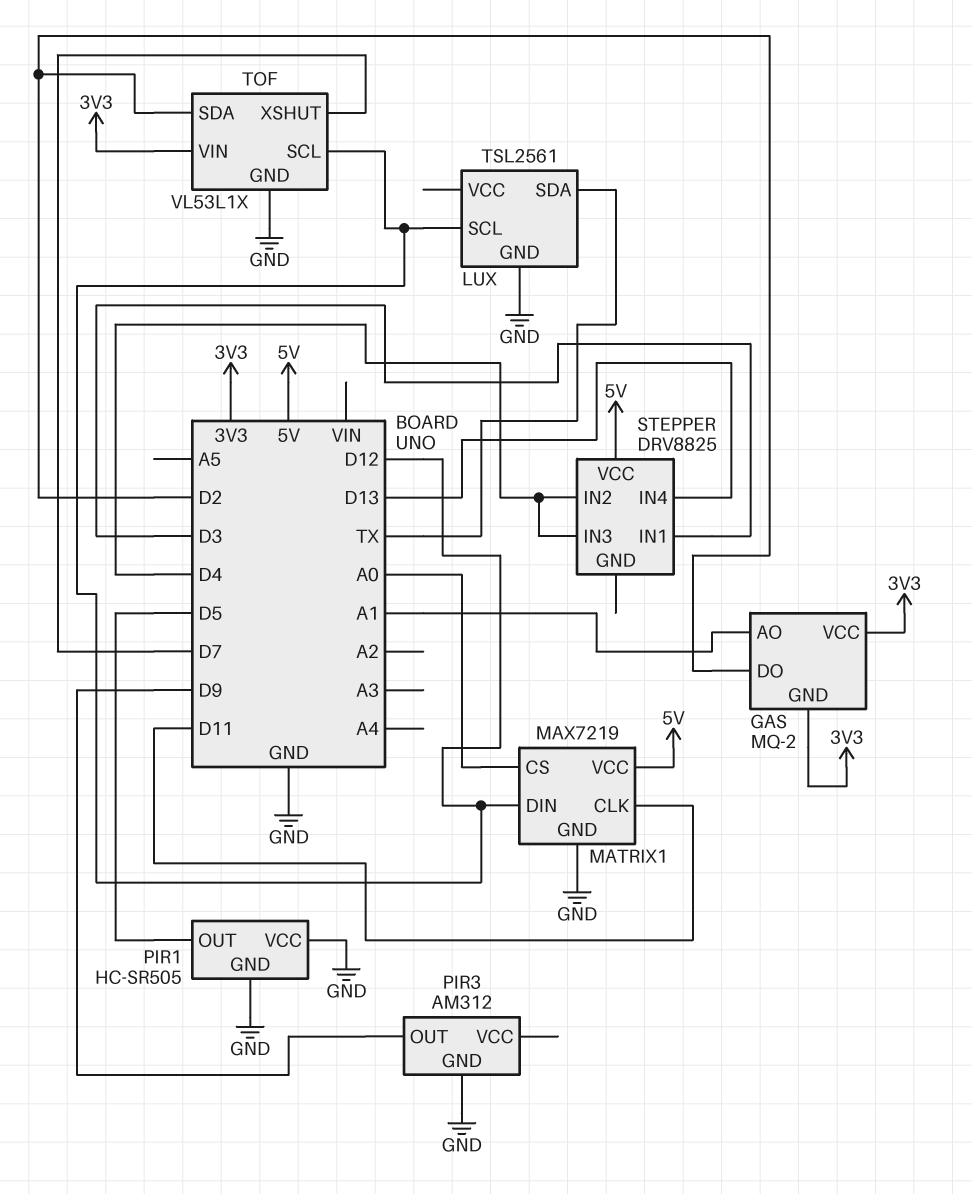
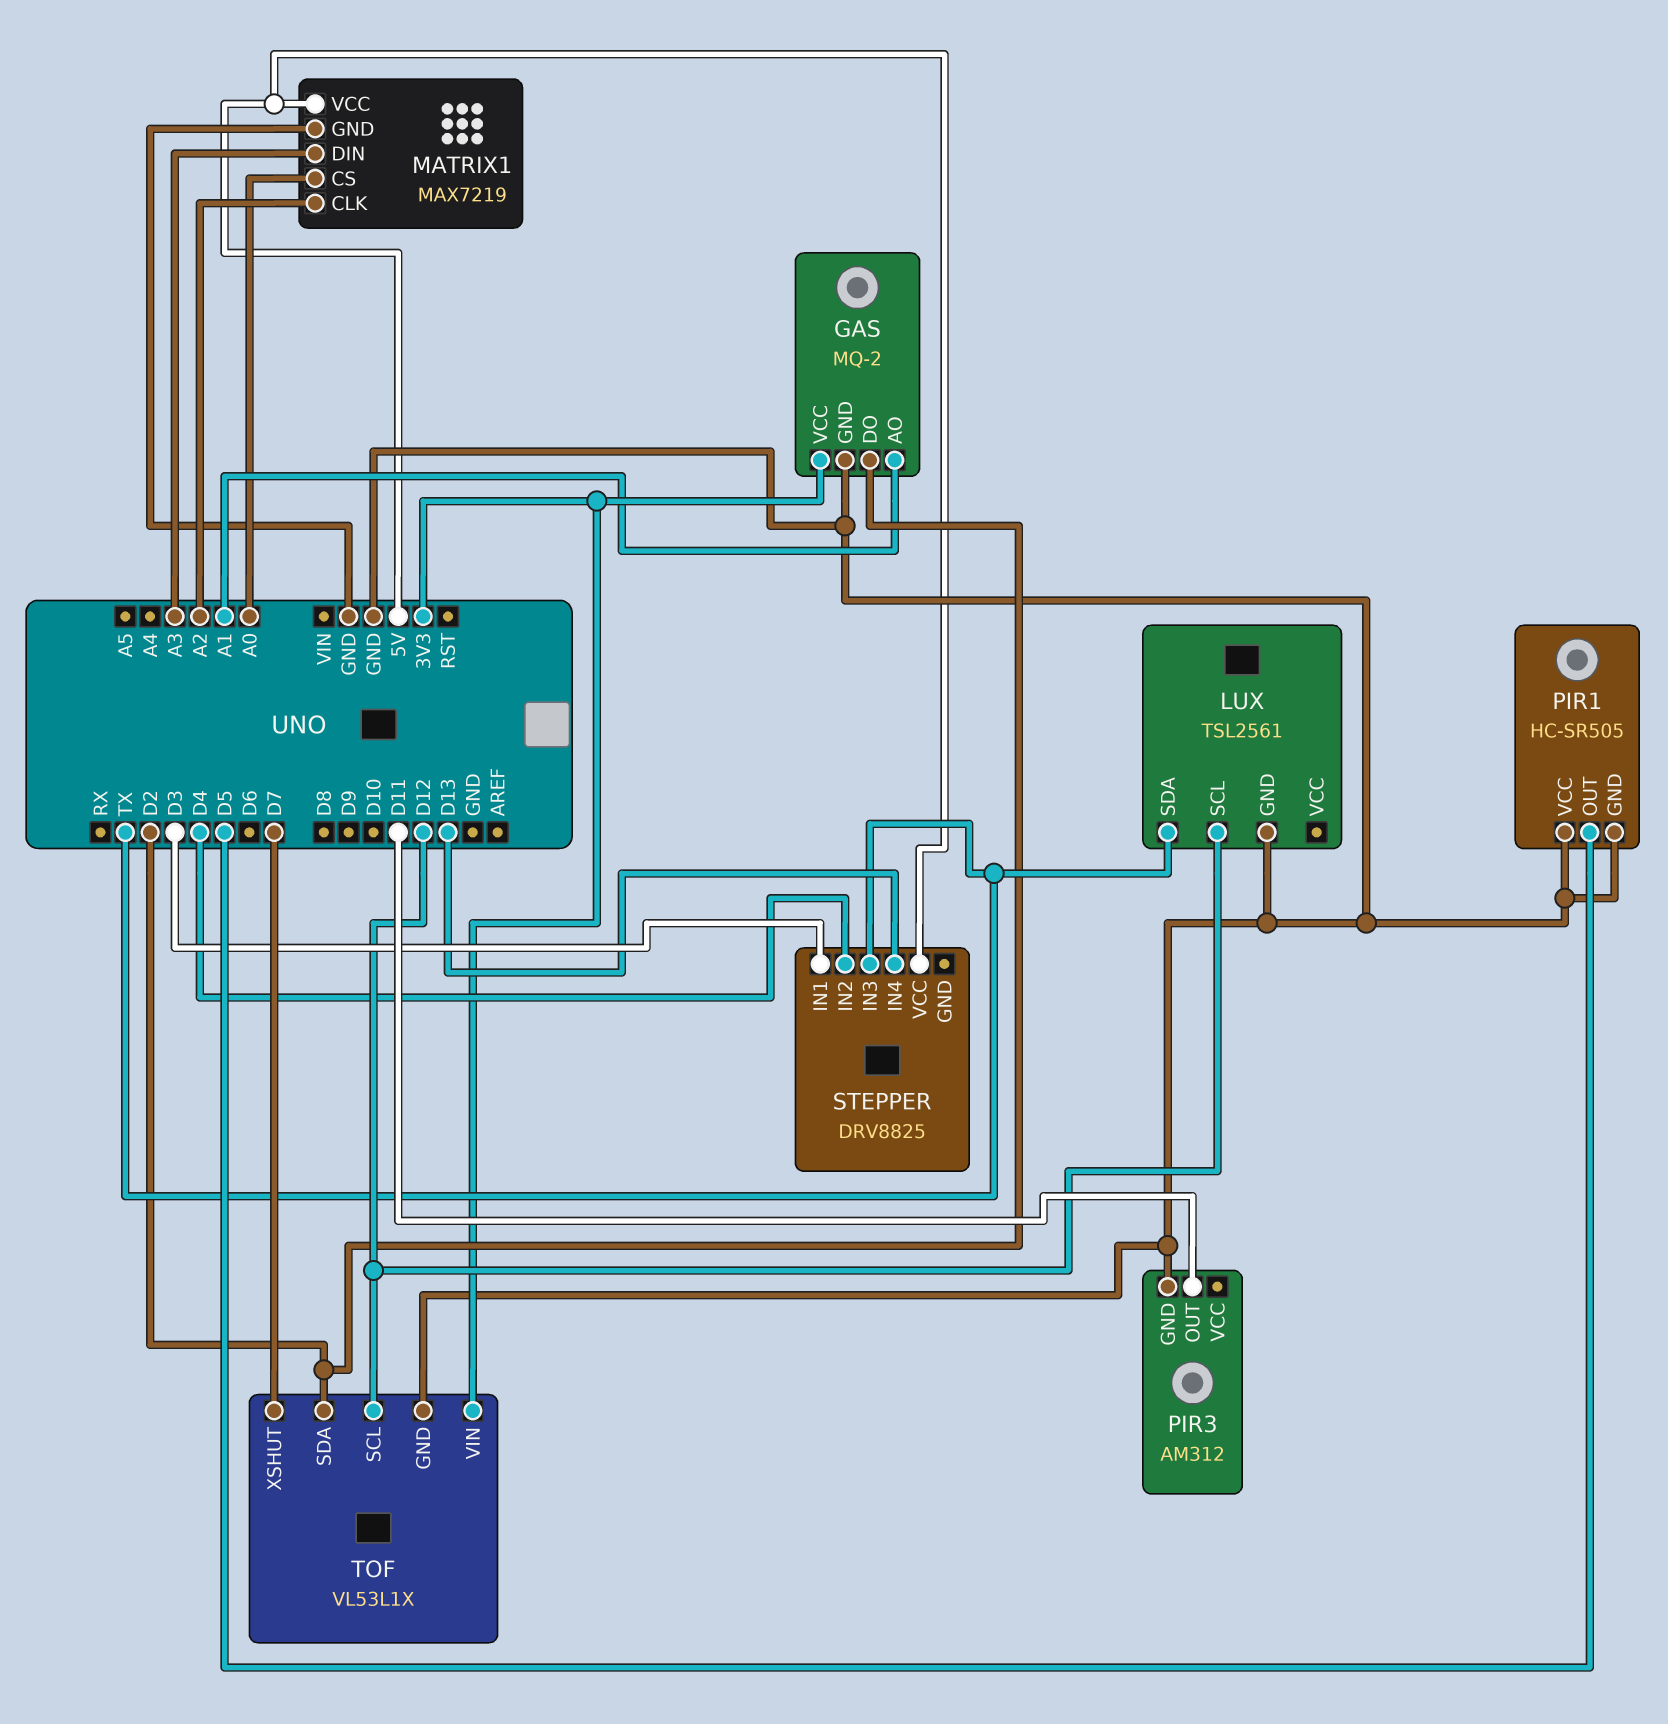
GAS pin GND: 3V3 -> GND
MATRIX1 pin CLK: D11 -> A2
MATRIX1 pin DIN: D12 -> A3
PIR3 pin OUT: D9 -> D11
STEPPER pin IN3: D4 -> TX

